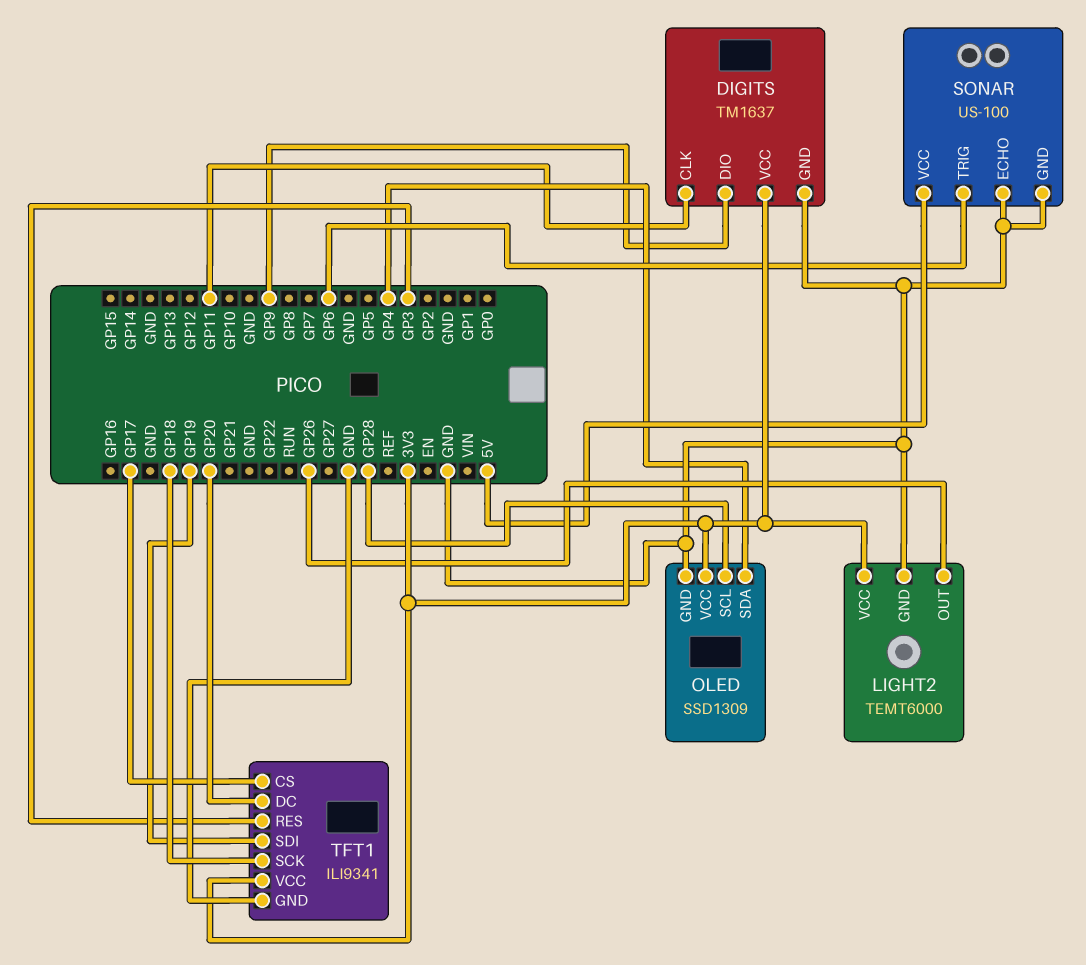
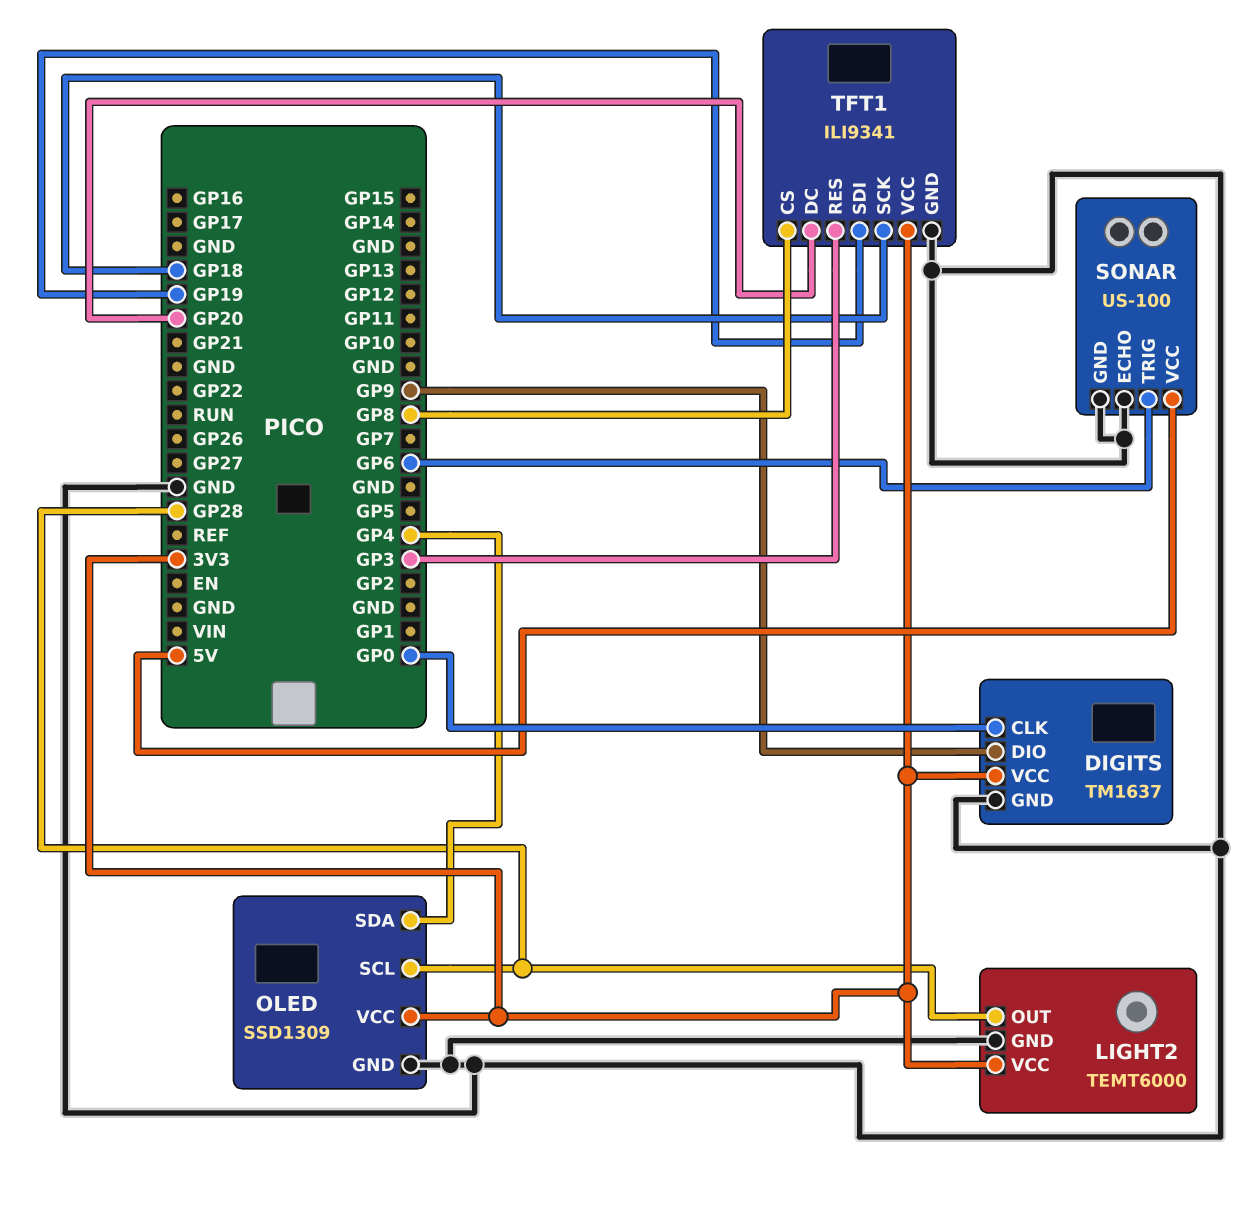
DIGITS pin CLK: GP11 -> GP0
LIGHT2 pin OUT: GP26 -> GP28
TFT1 pin CS: GP17 -> GP8

